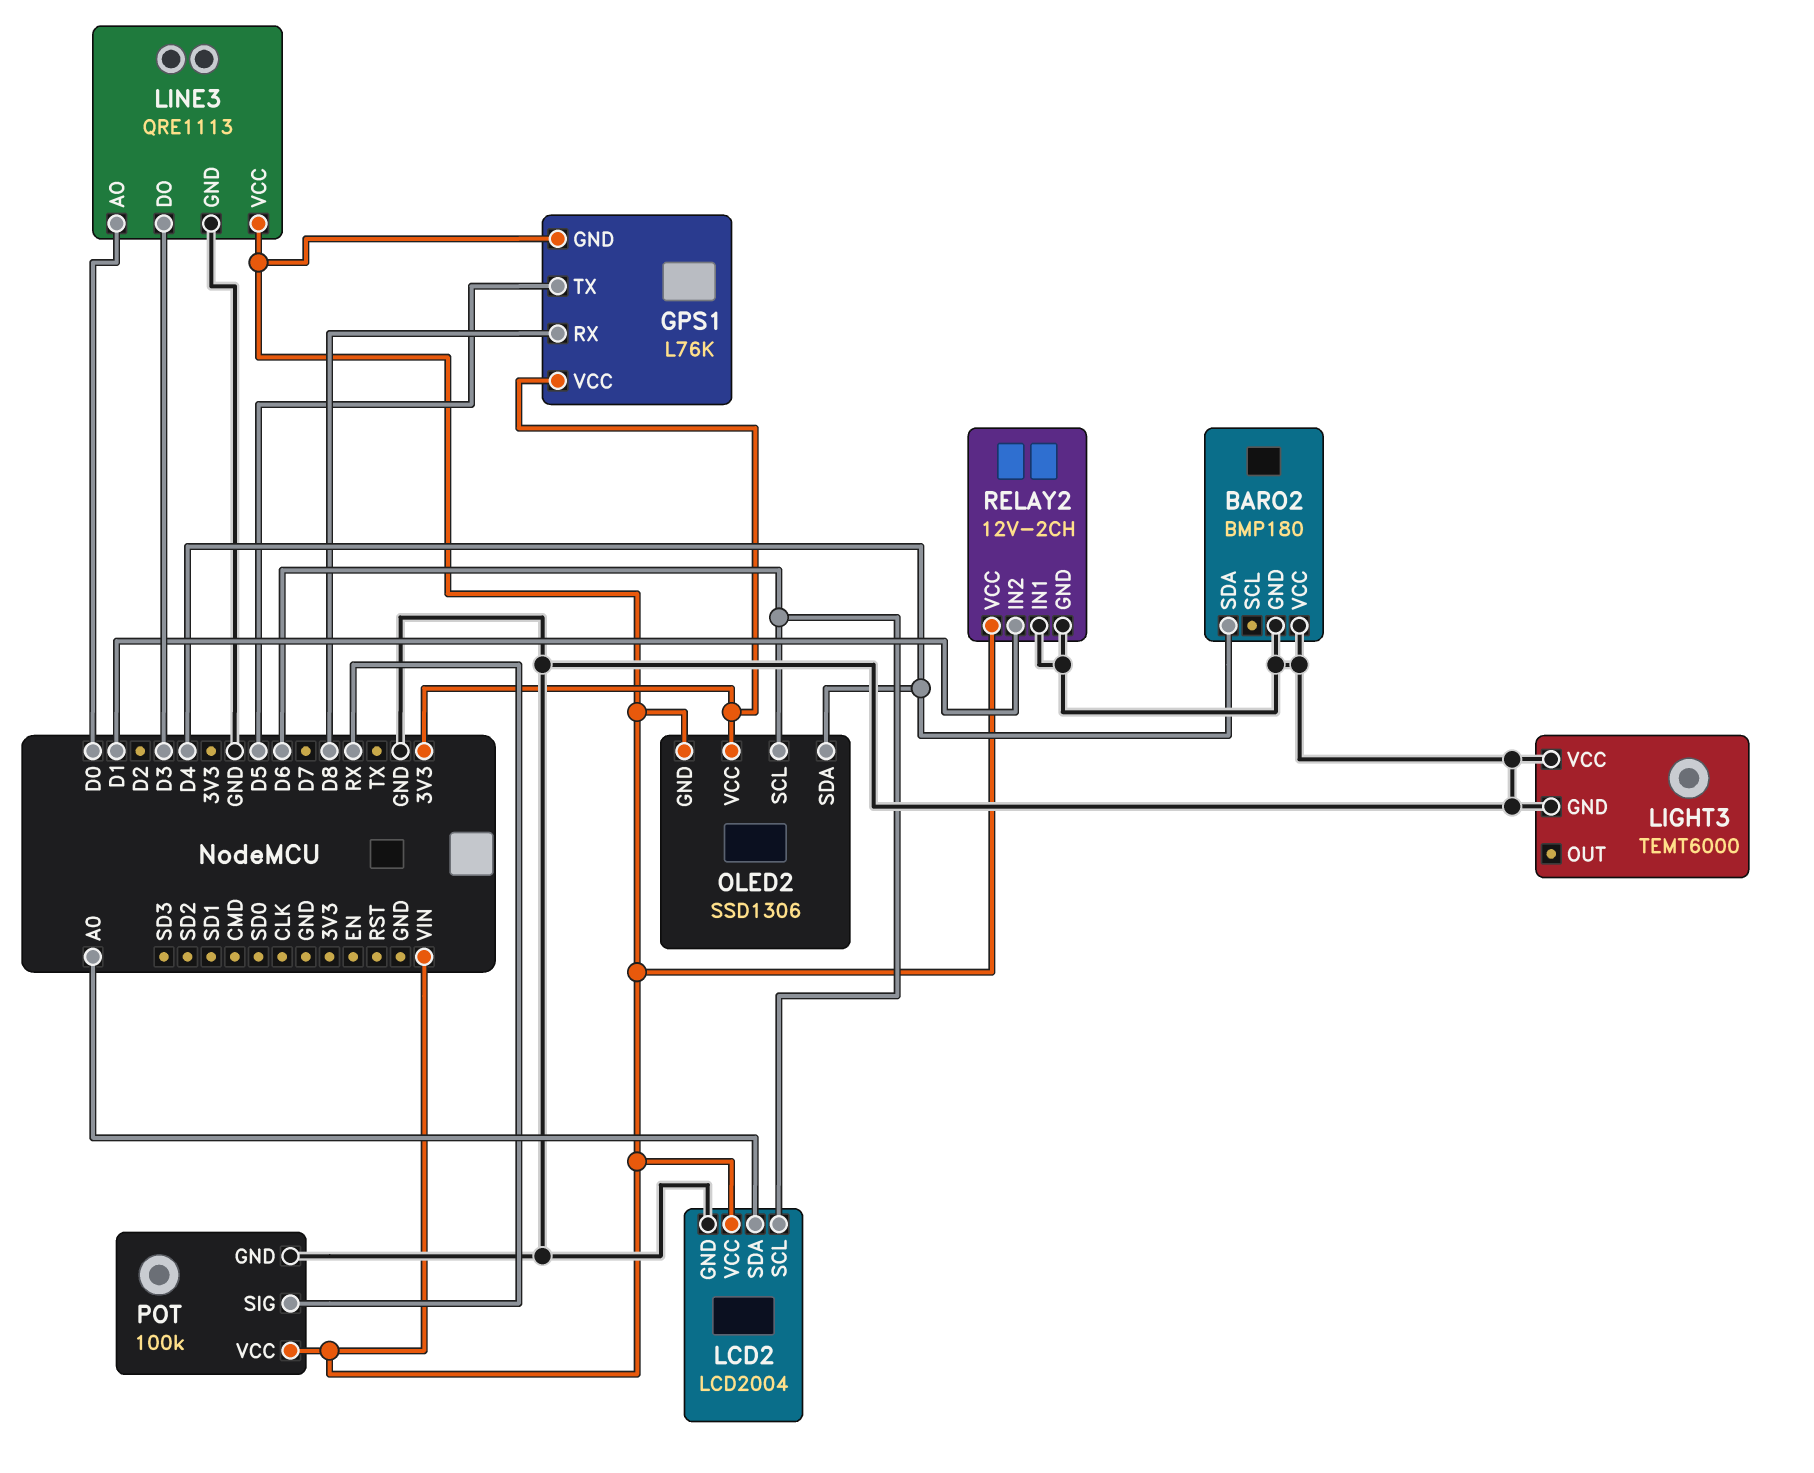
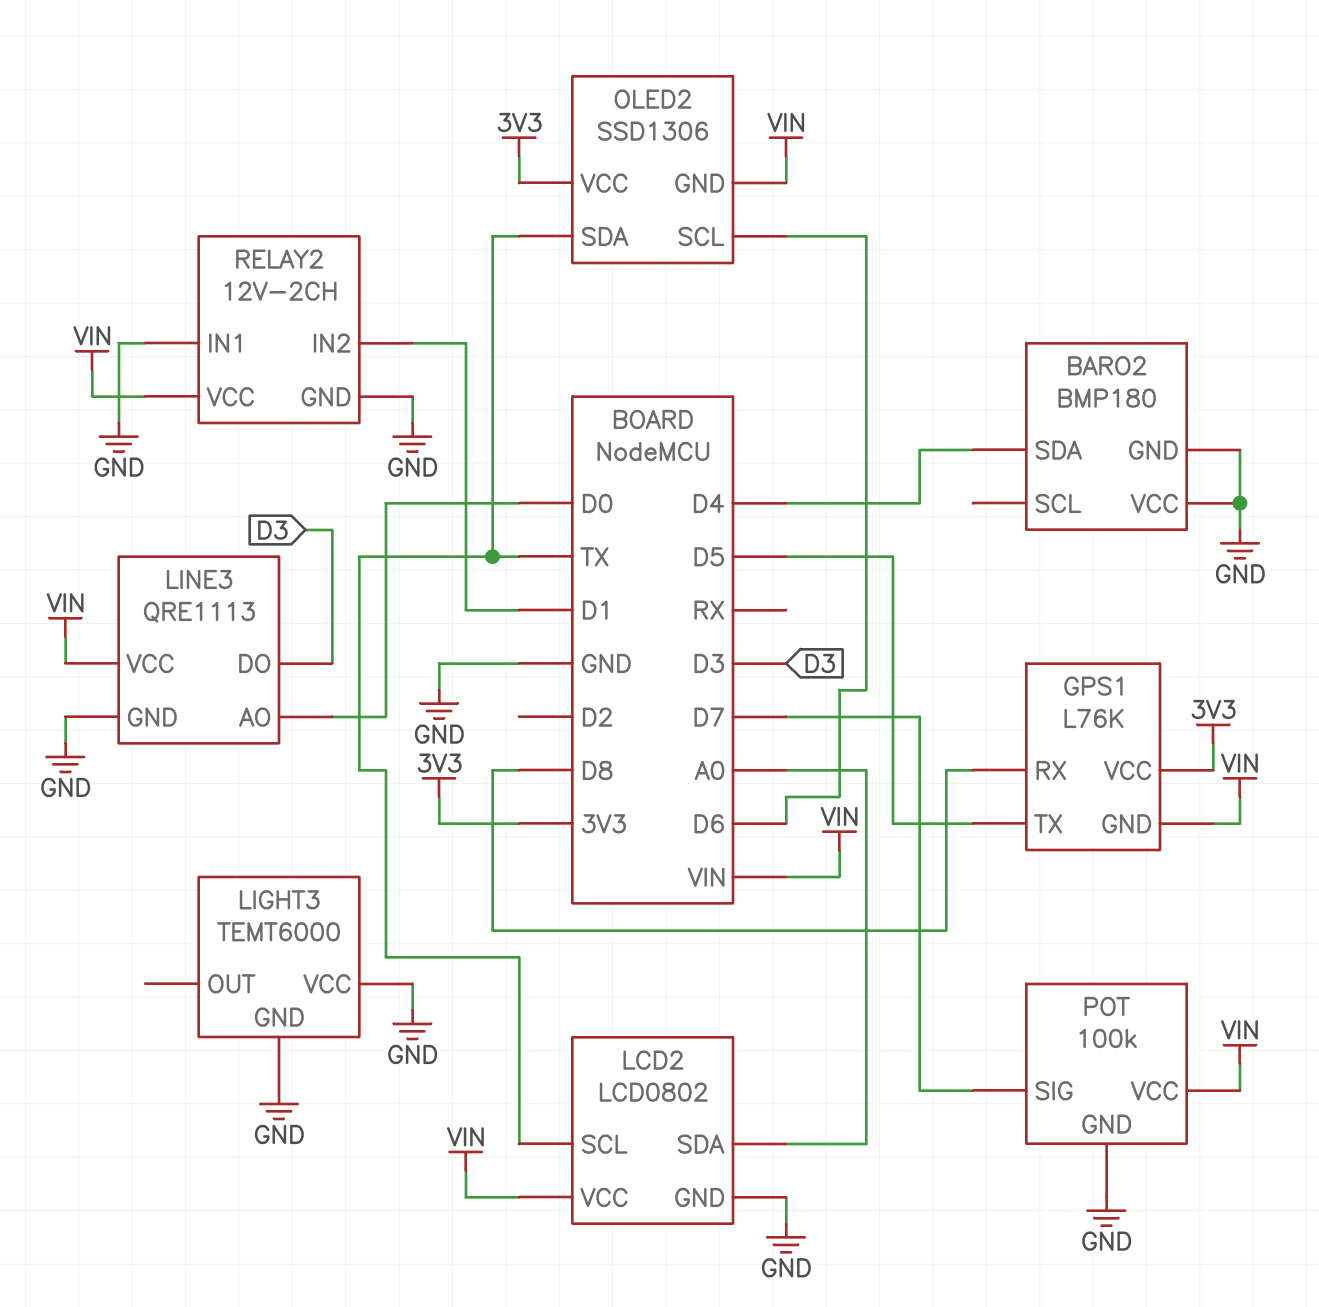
LCD2: LCD2004 -> LCD0802
LCD2 pin SCL: D6 -> TX
OLED2 pin SDA: D4 -> TX
POT pin SIG: RX -> D7

